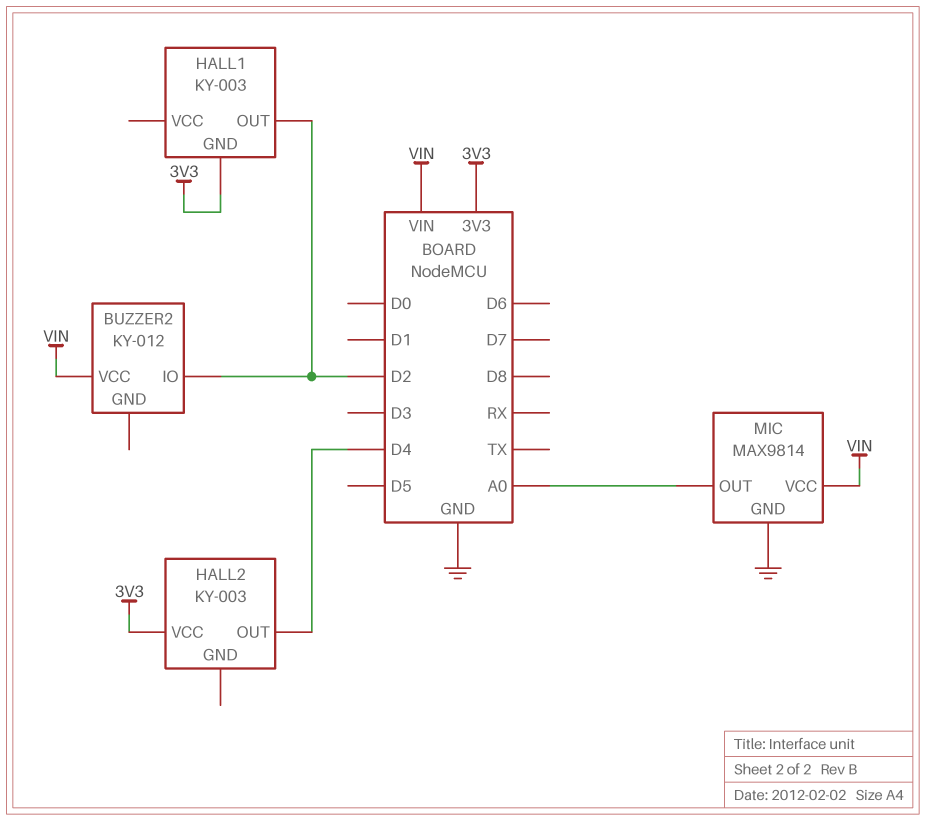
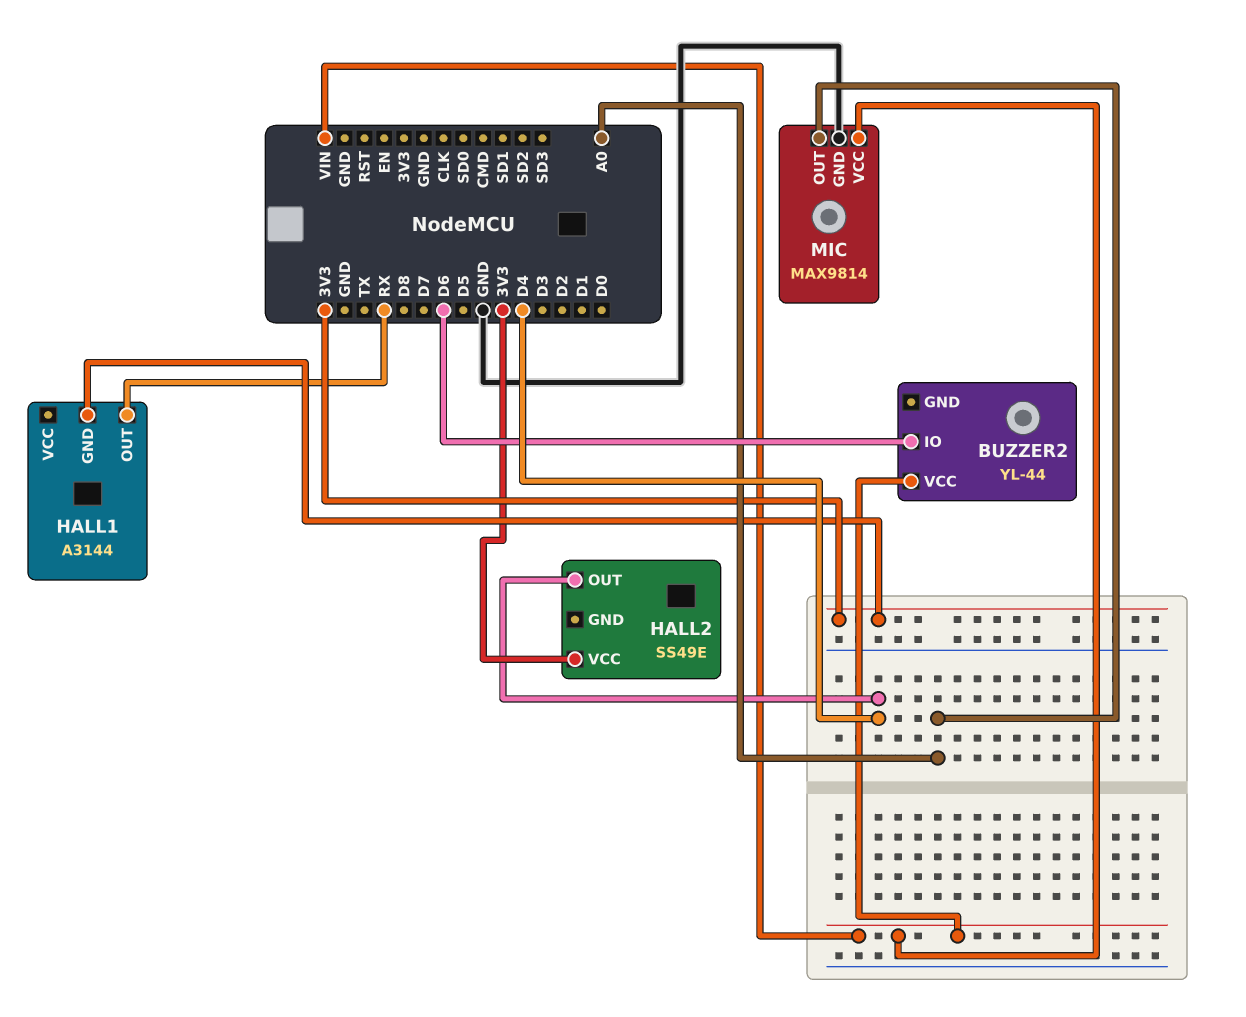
BUZZER2: KY-012 -> YL-44
BUZZER2 pin IO: D2 -> D6
HALL1: KY-003 -> A3144
HALL1 pin OUT: D2 -> RX
HALL2: KY-003 -> SS49E

